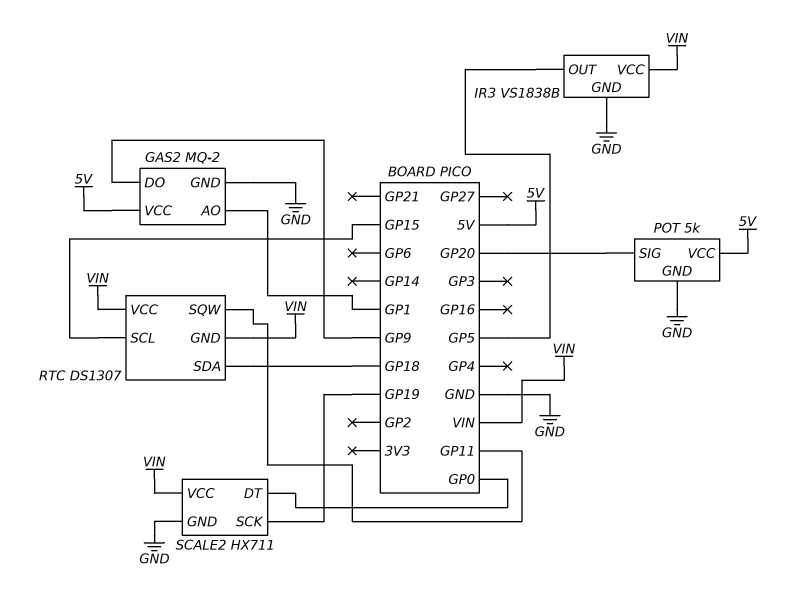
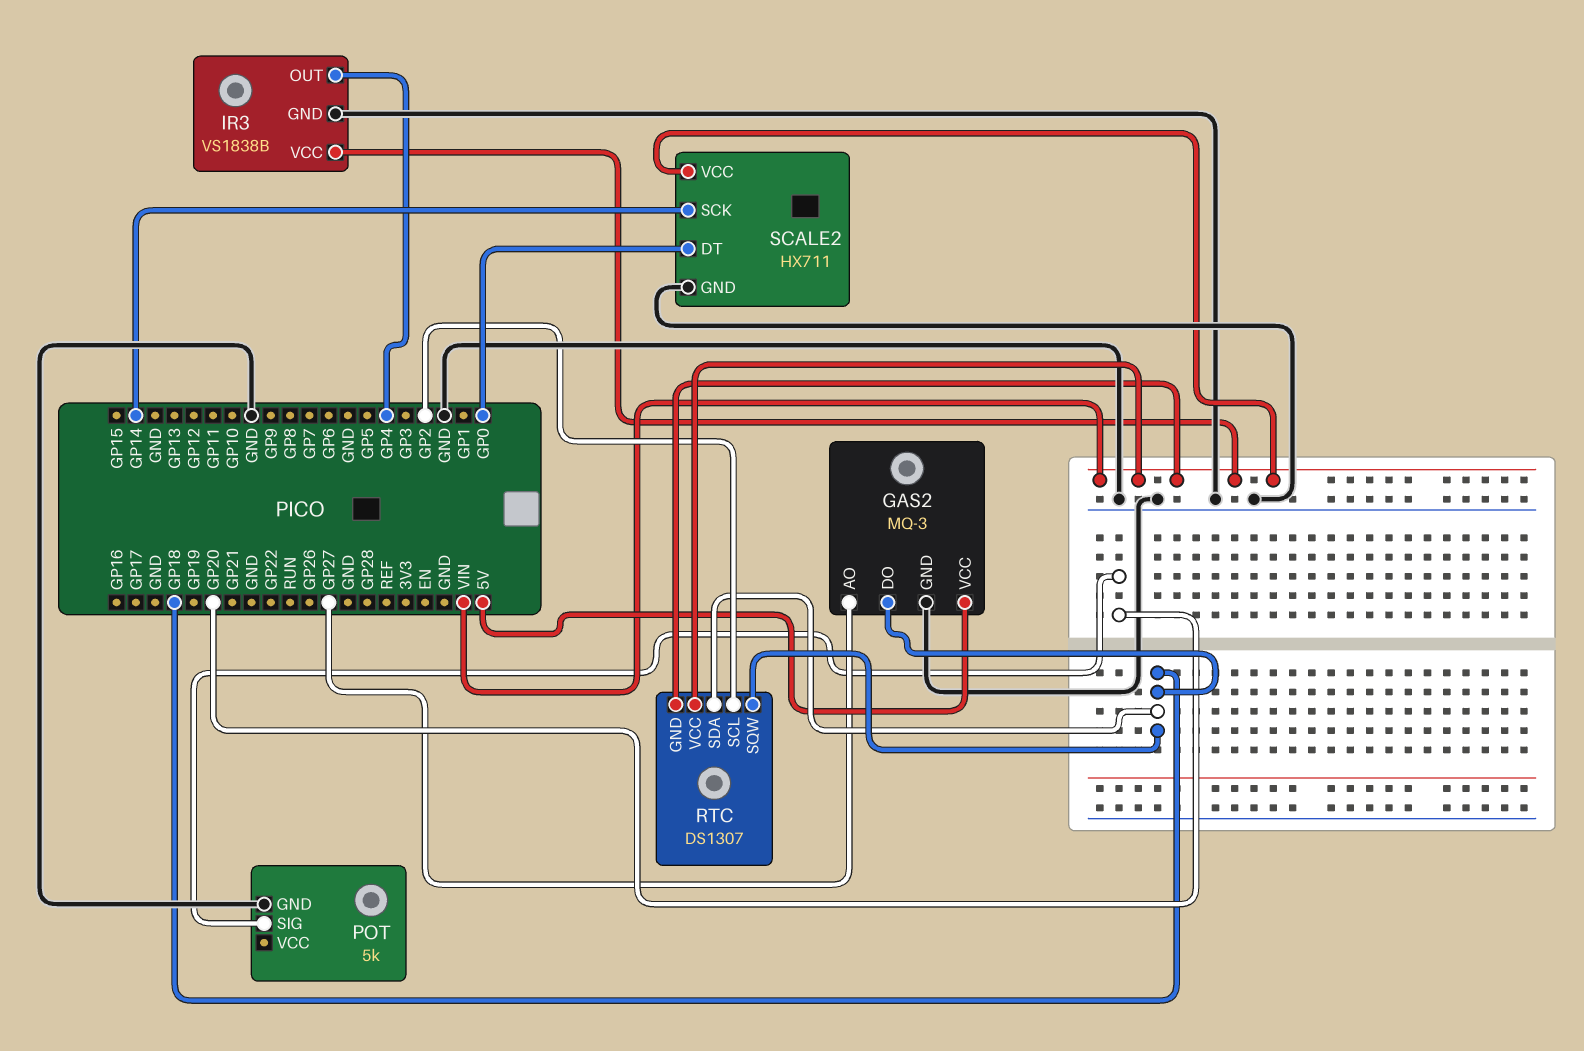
GAS2: MQ-2 -> MQ-3
GAS2 pin AO: GP1 -> GP27
GAS2 pin DO: GP9 -> GP18
IR3 pin OUT: GP5 -> GP4
POT pin VCC: 5V -> none
RTC pin SCL: GP15 -> GP2
RTC pin SQW: GP11 -> GP18
SCALE2 pin SCK: GP19 -> GP14

